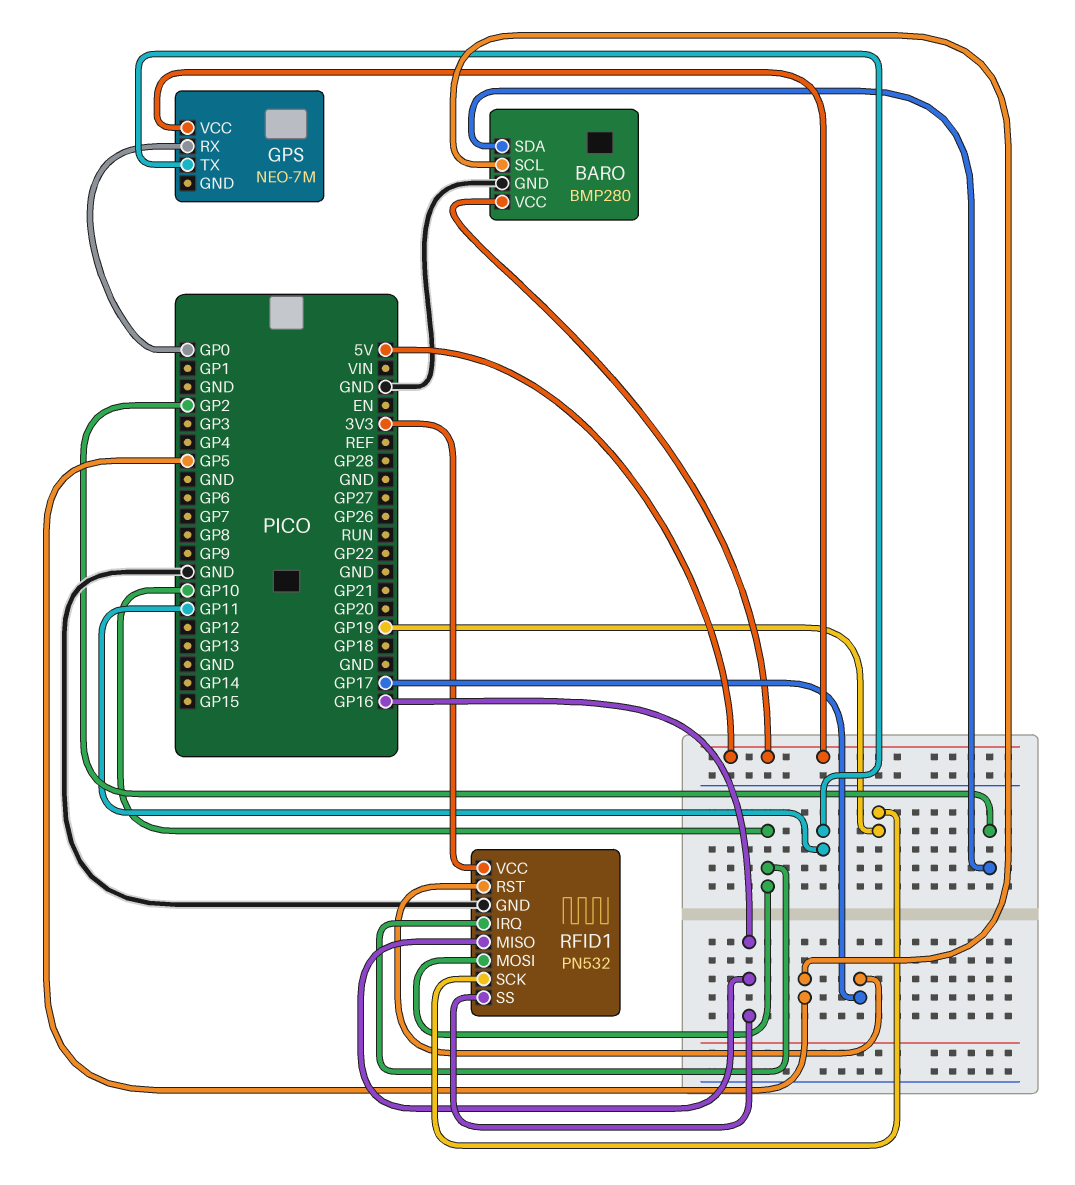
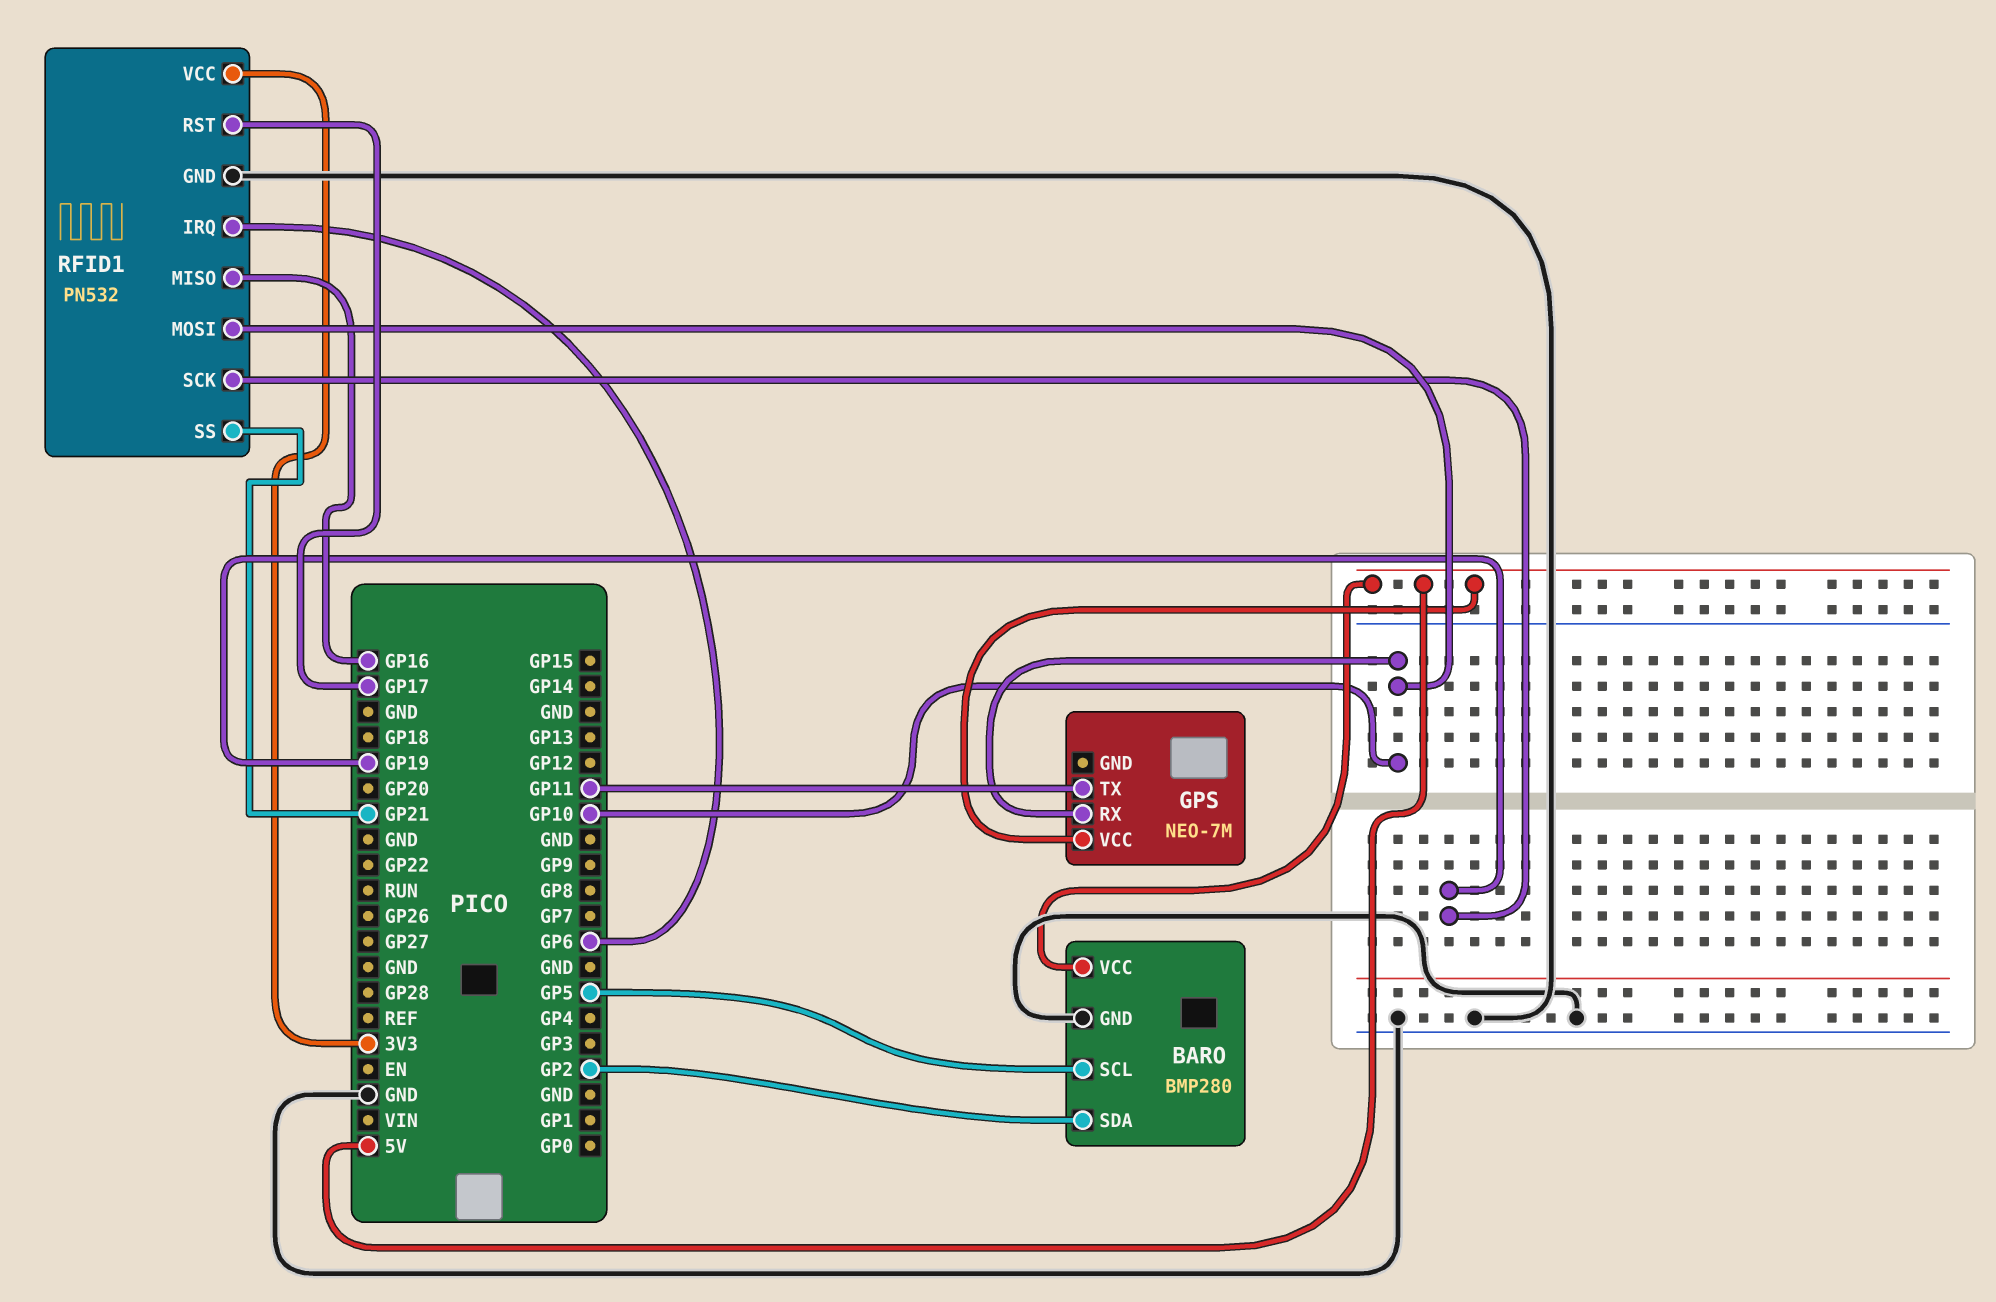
GPS pin RX: GP0 -> GP10
RFID1 pin IRQ: GP10 -> GP6
RFID1 pin SS: GP16 -> GP21

